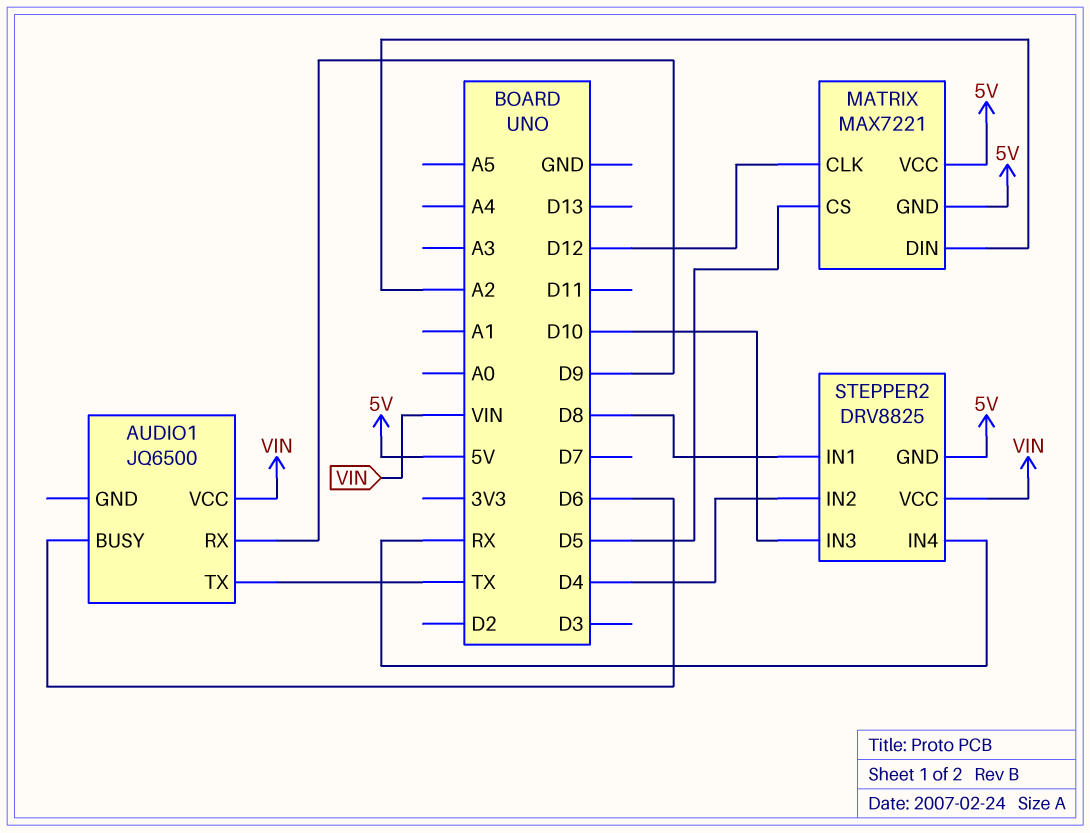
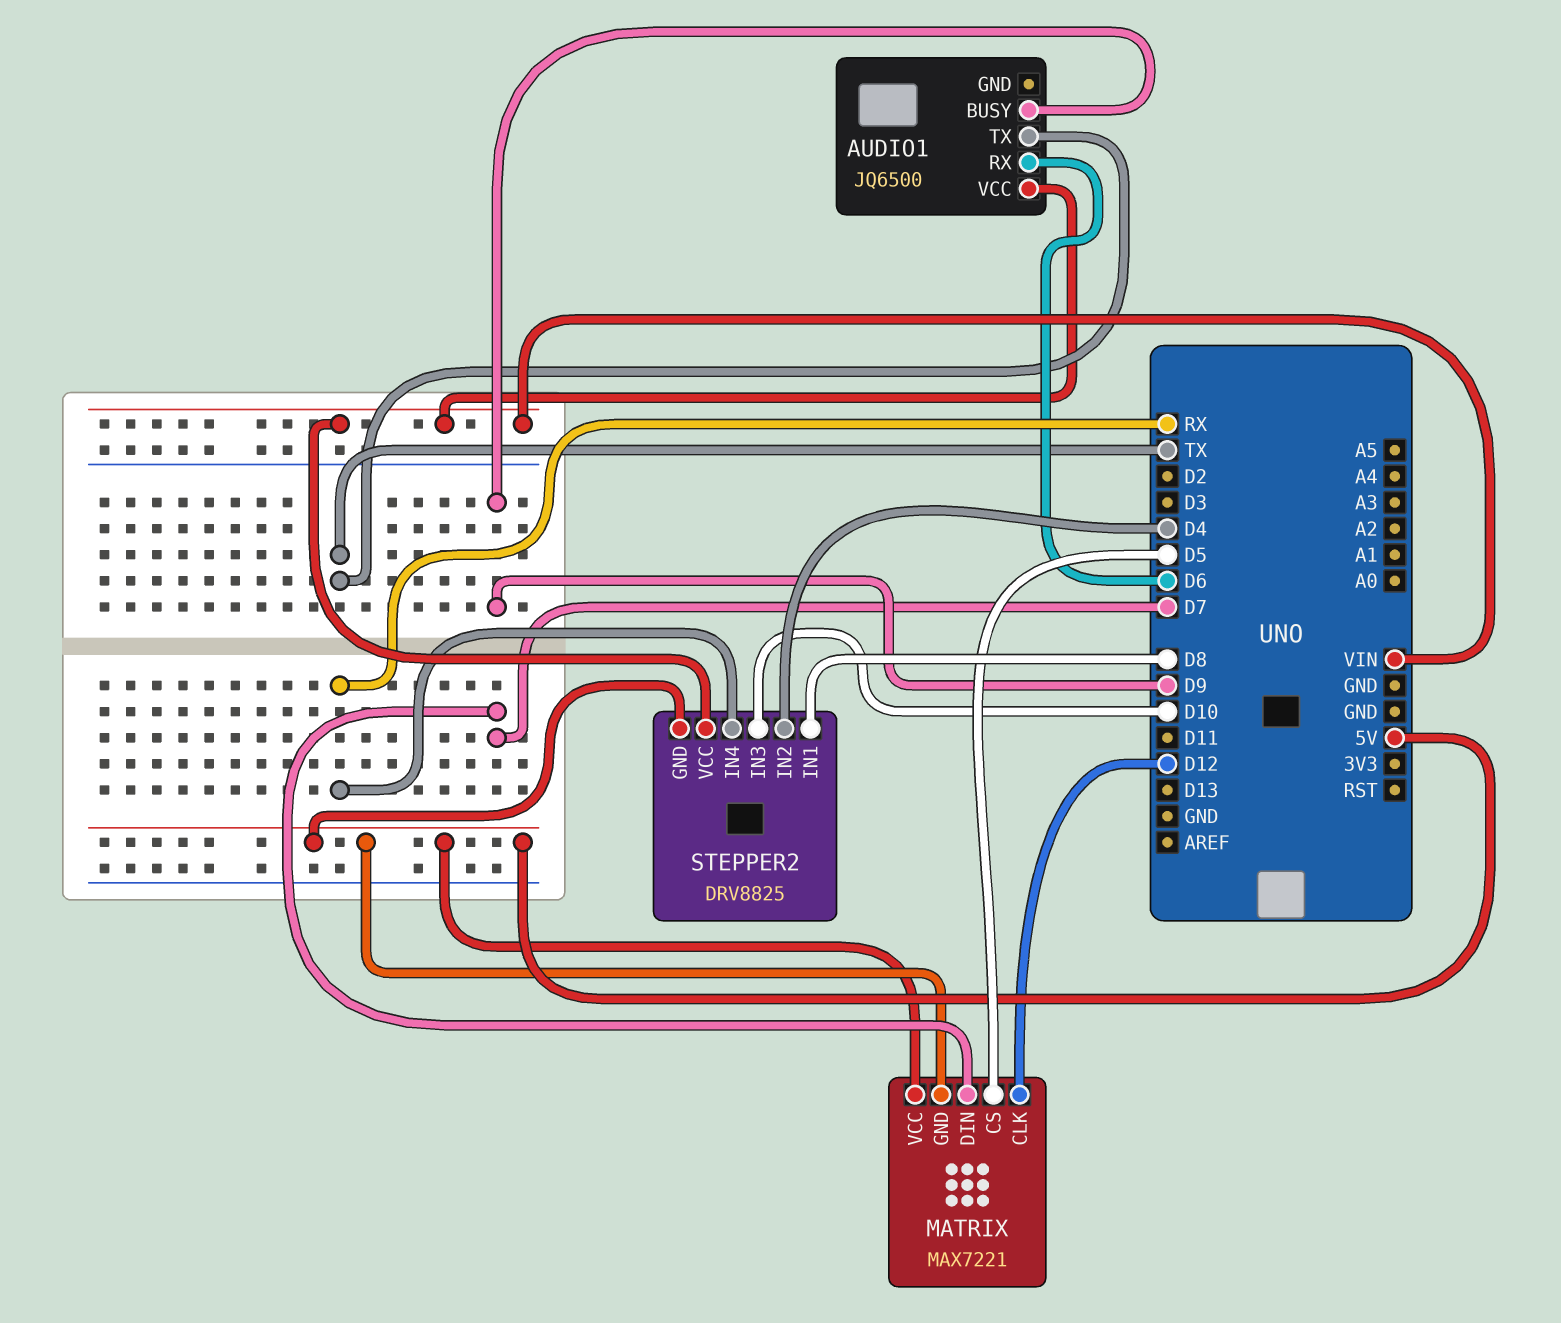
AUDIO1 pin BUSY: D6 -> D9
AUDIO1 pin RX: D9 -> D6
MATRIX pin DIN: A2 -> D7

